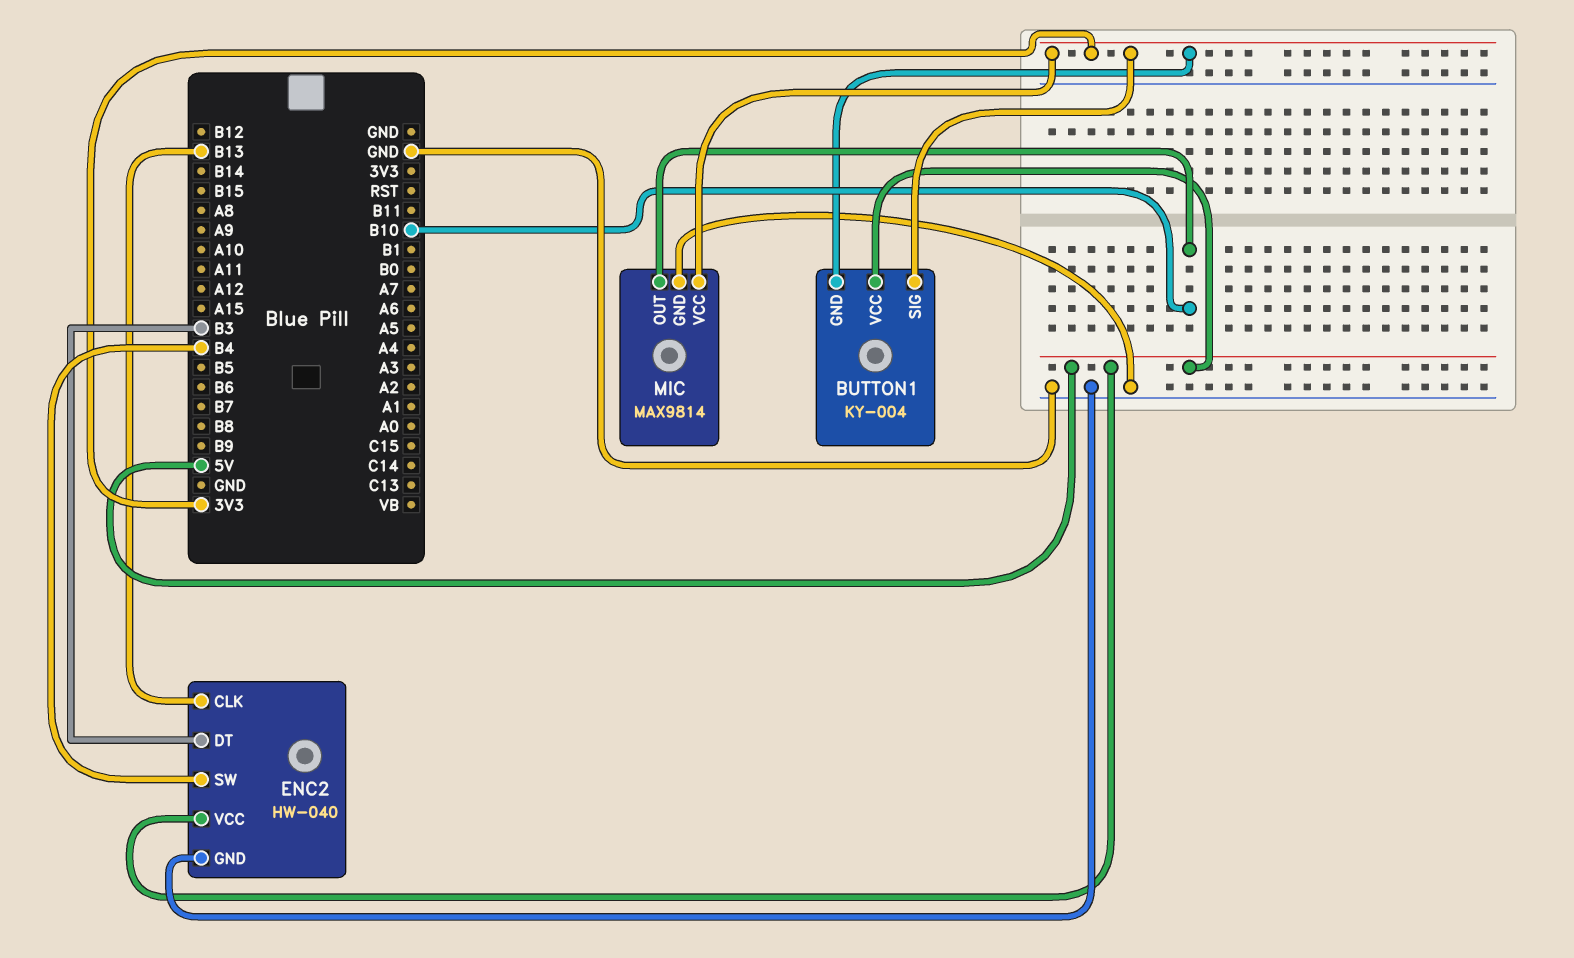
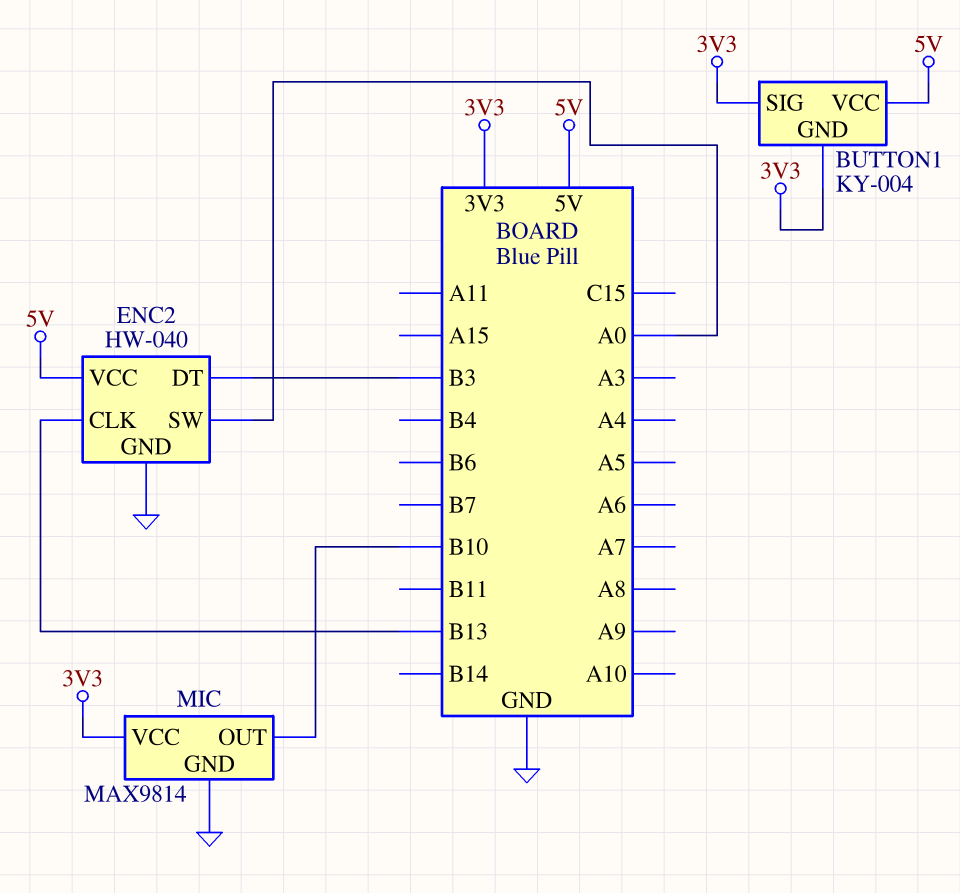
ENC2 pin SW: B4 -> A0

